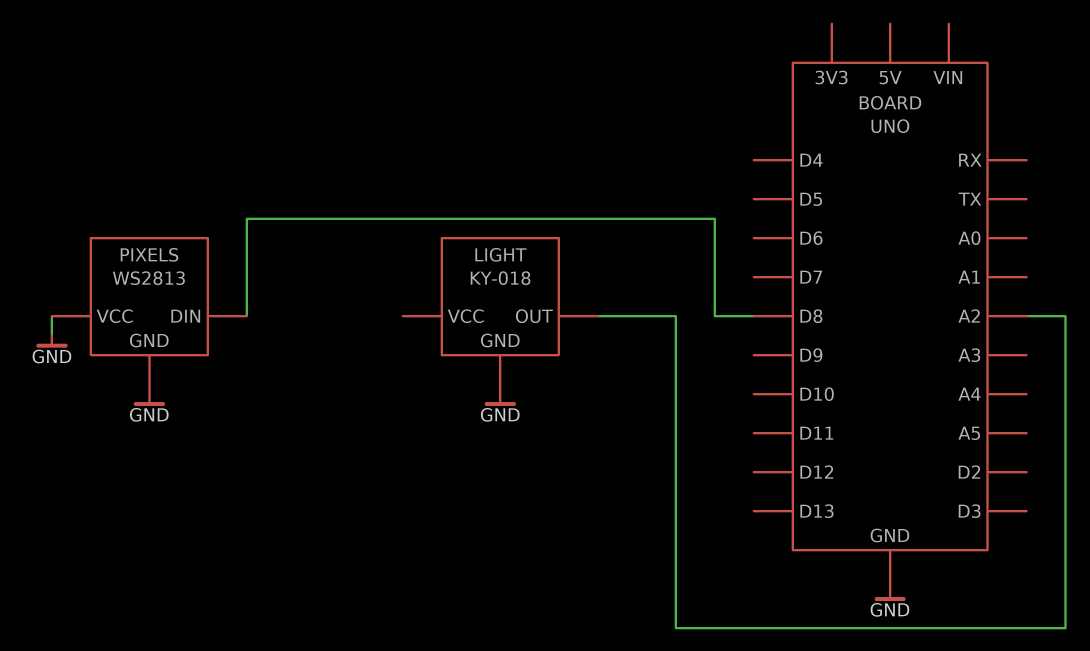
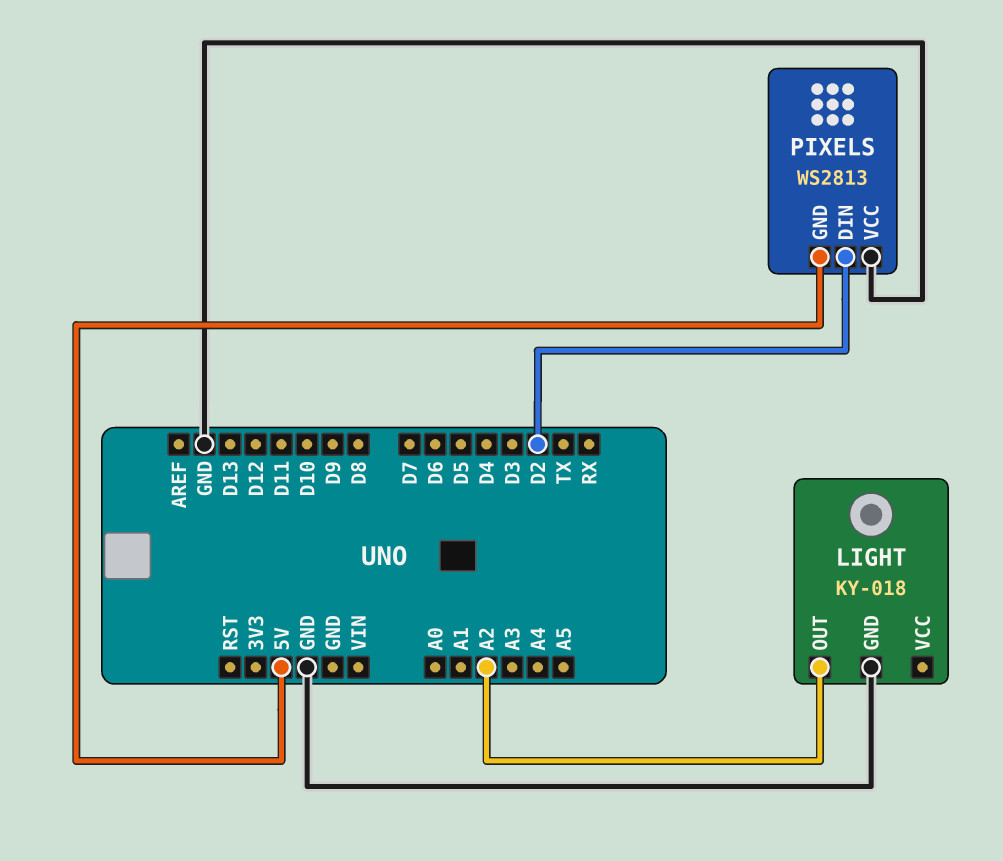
PIXELS pin DIN: D8 -> D2
PIXELS pin GND: GND -> 5V

